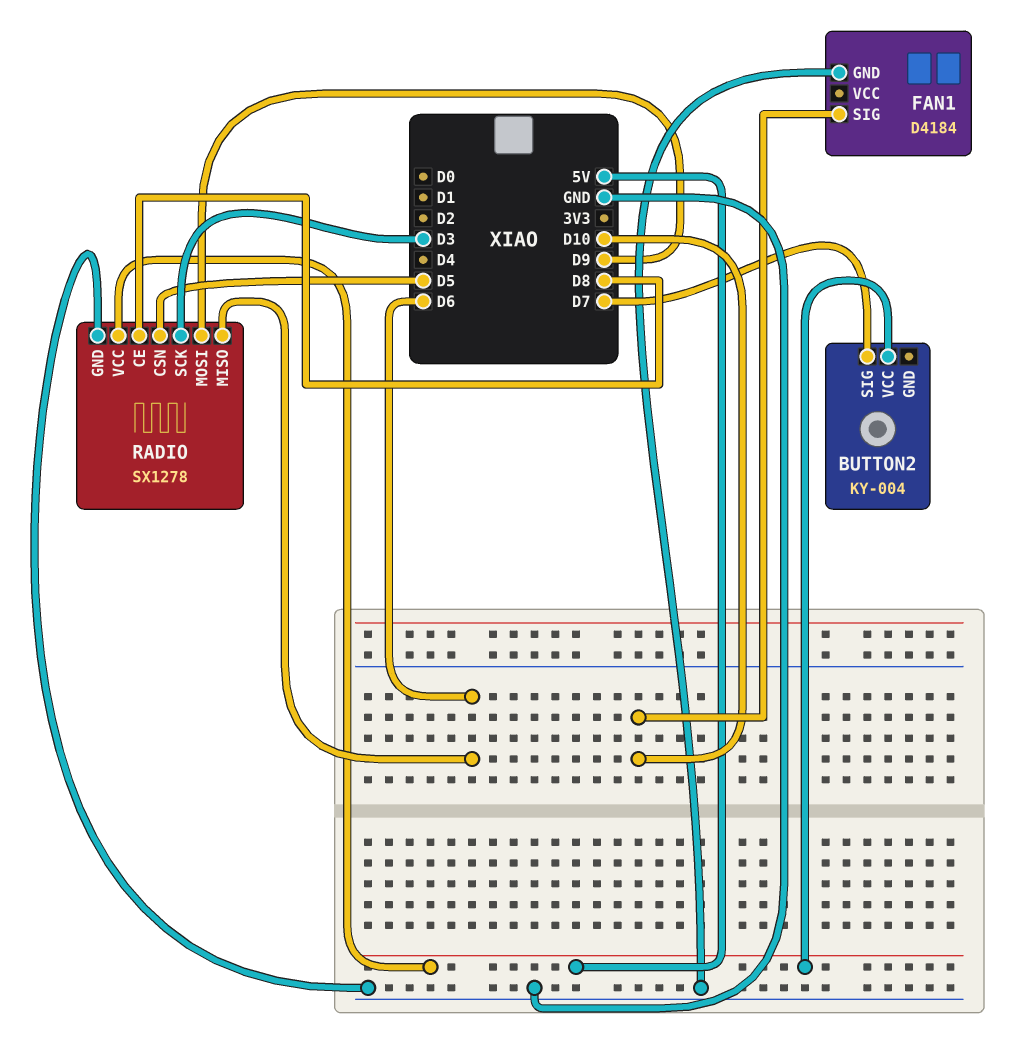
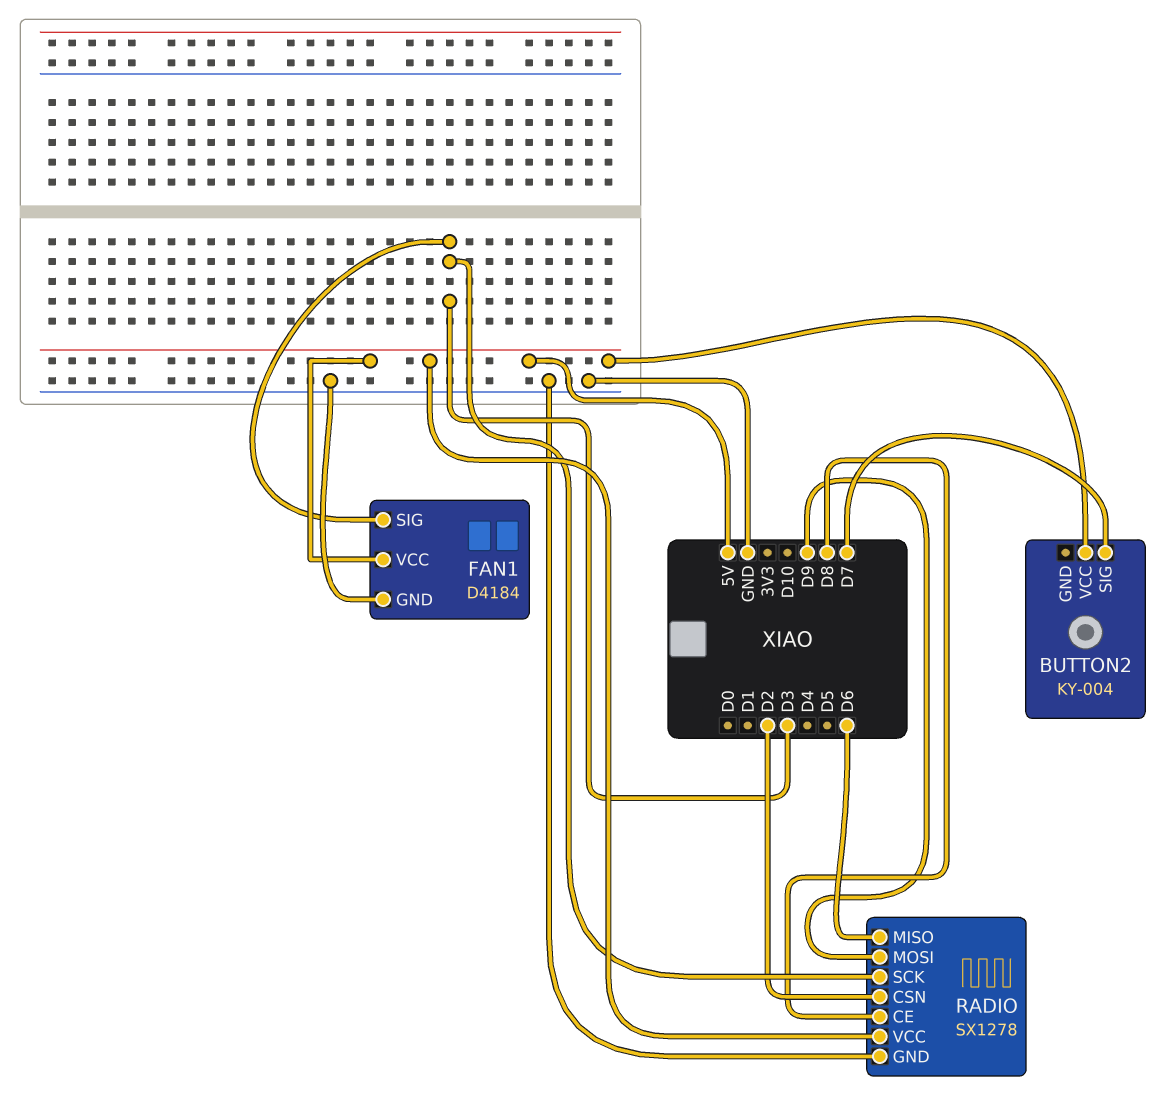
FAN1 pin SIG: D10 -> D3
FAN1 pin VCC: none -> 5V
RADIO pin CSN: D5 -> D2

